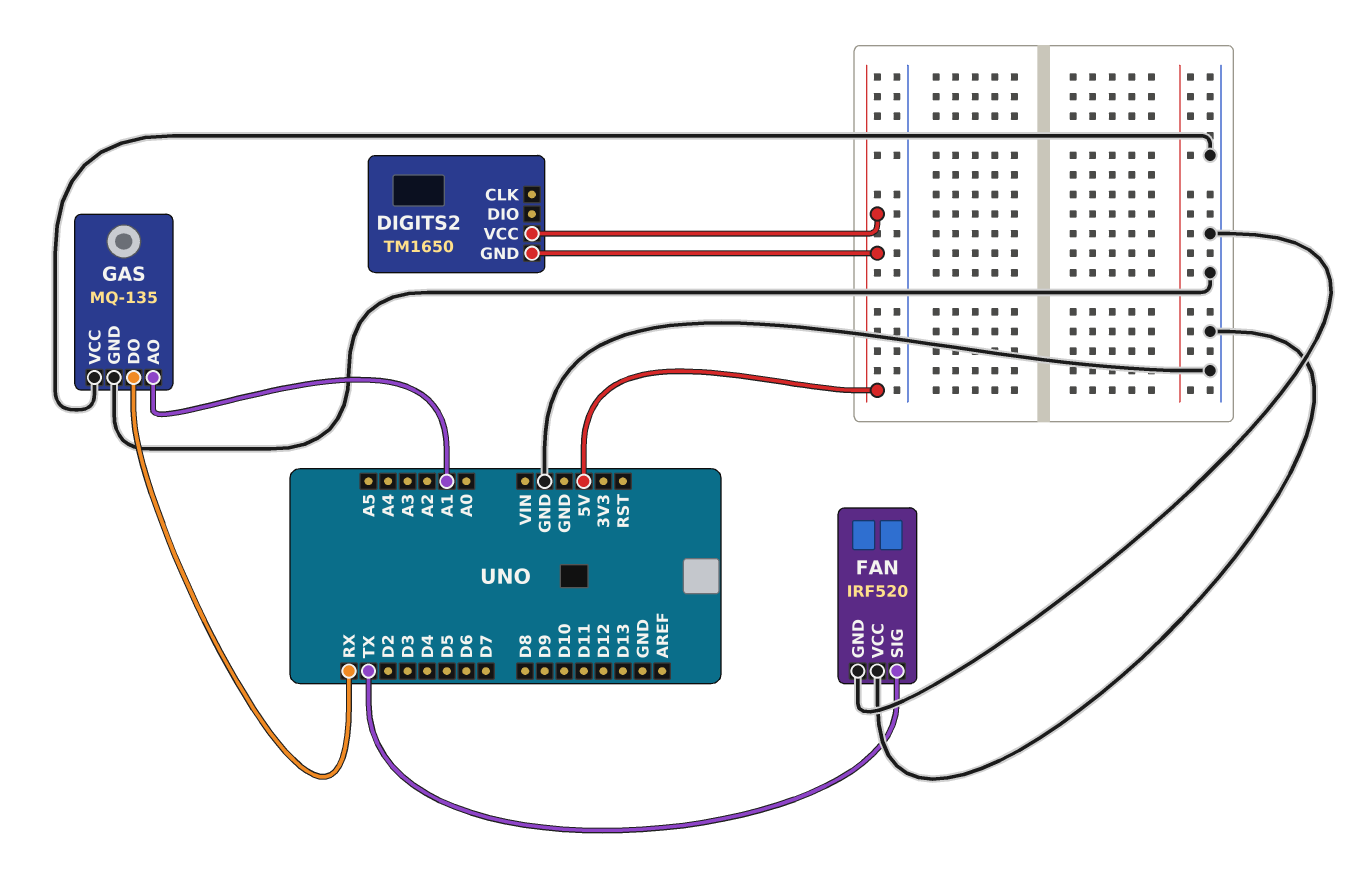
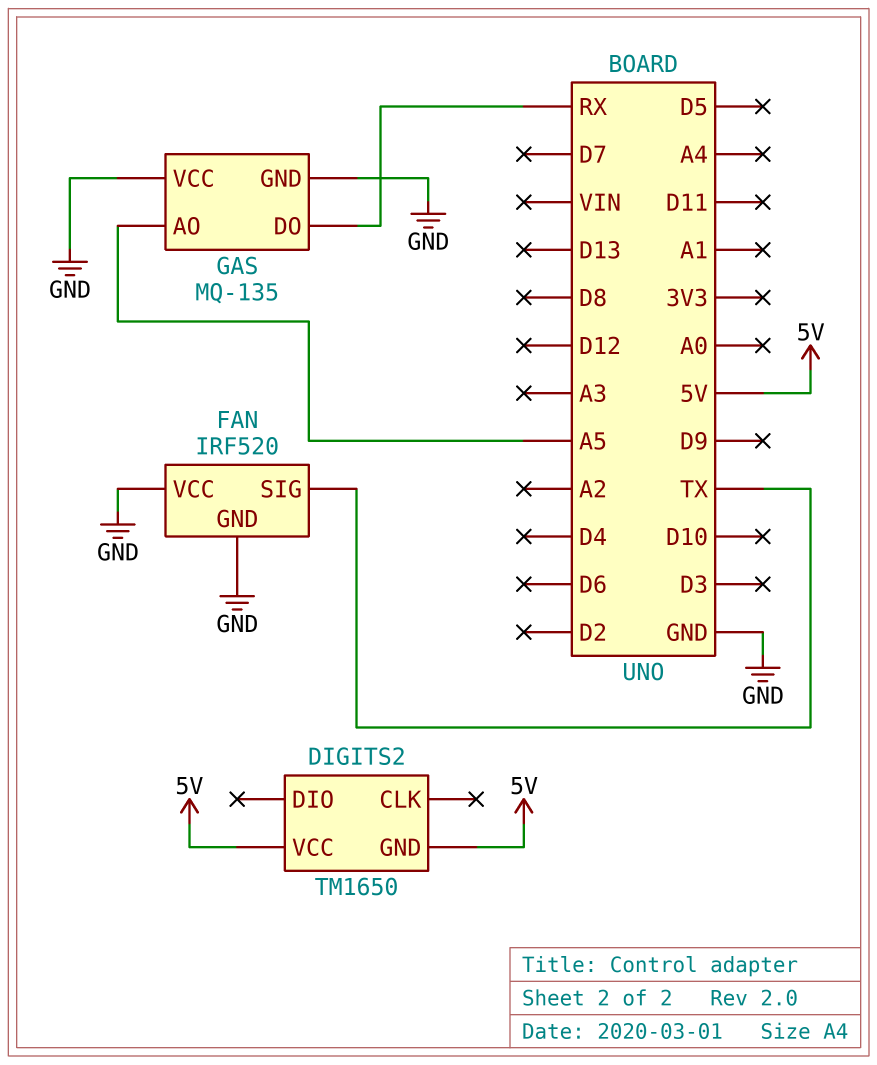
GAS pin AO: A1 -> A5

